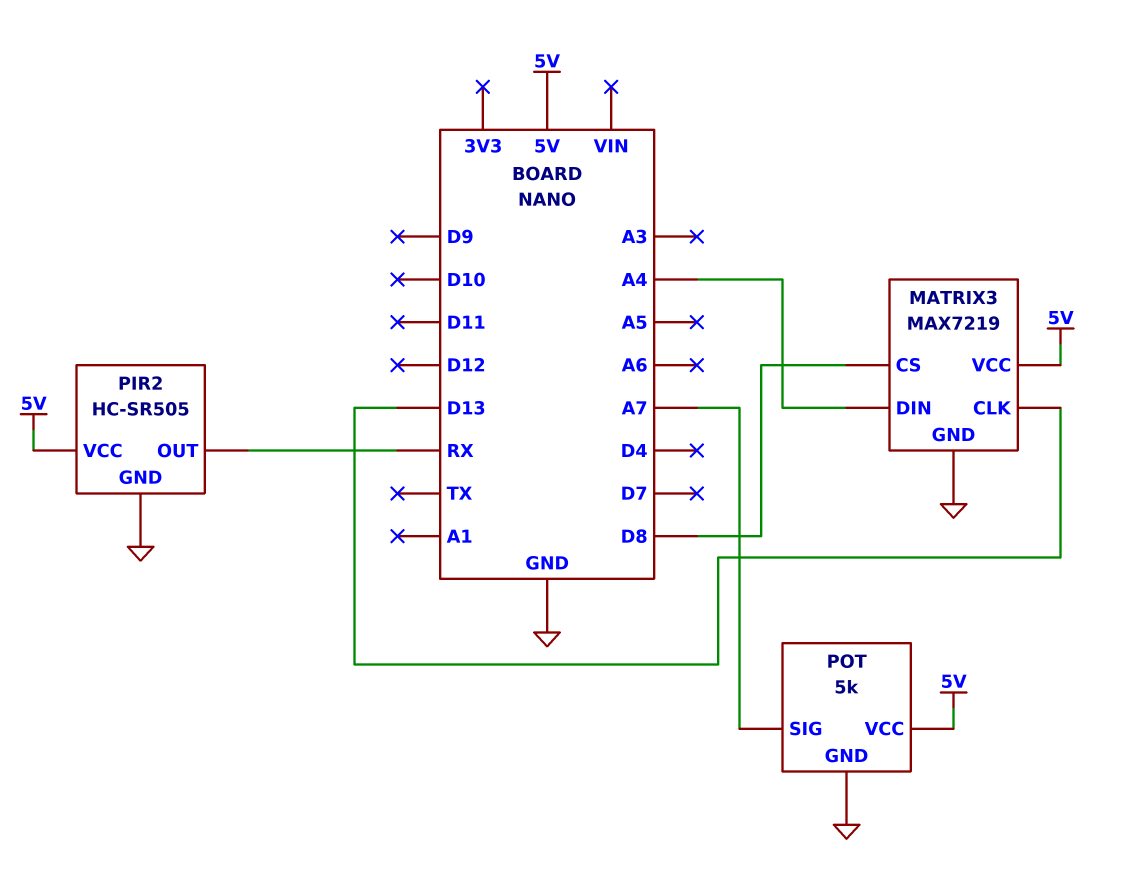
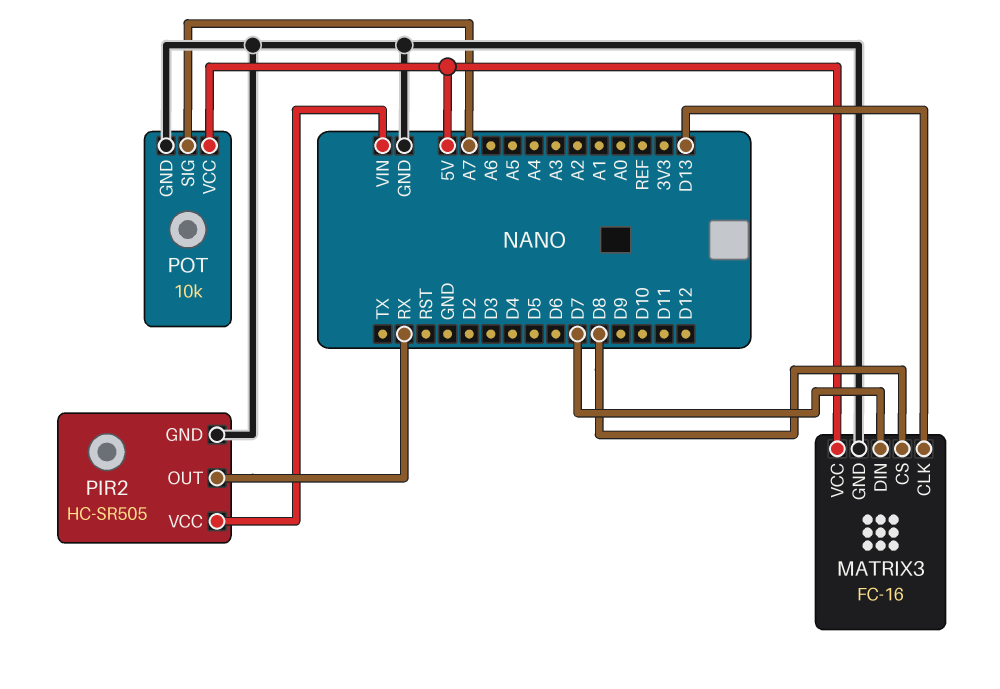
MATRIX3: MAX7219 -> FC-16
MATRIX3 pin DIN: A4 -> D7
PIR2 pin VCC: 5V -> VIN
POT: 5k -> 10k

